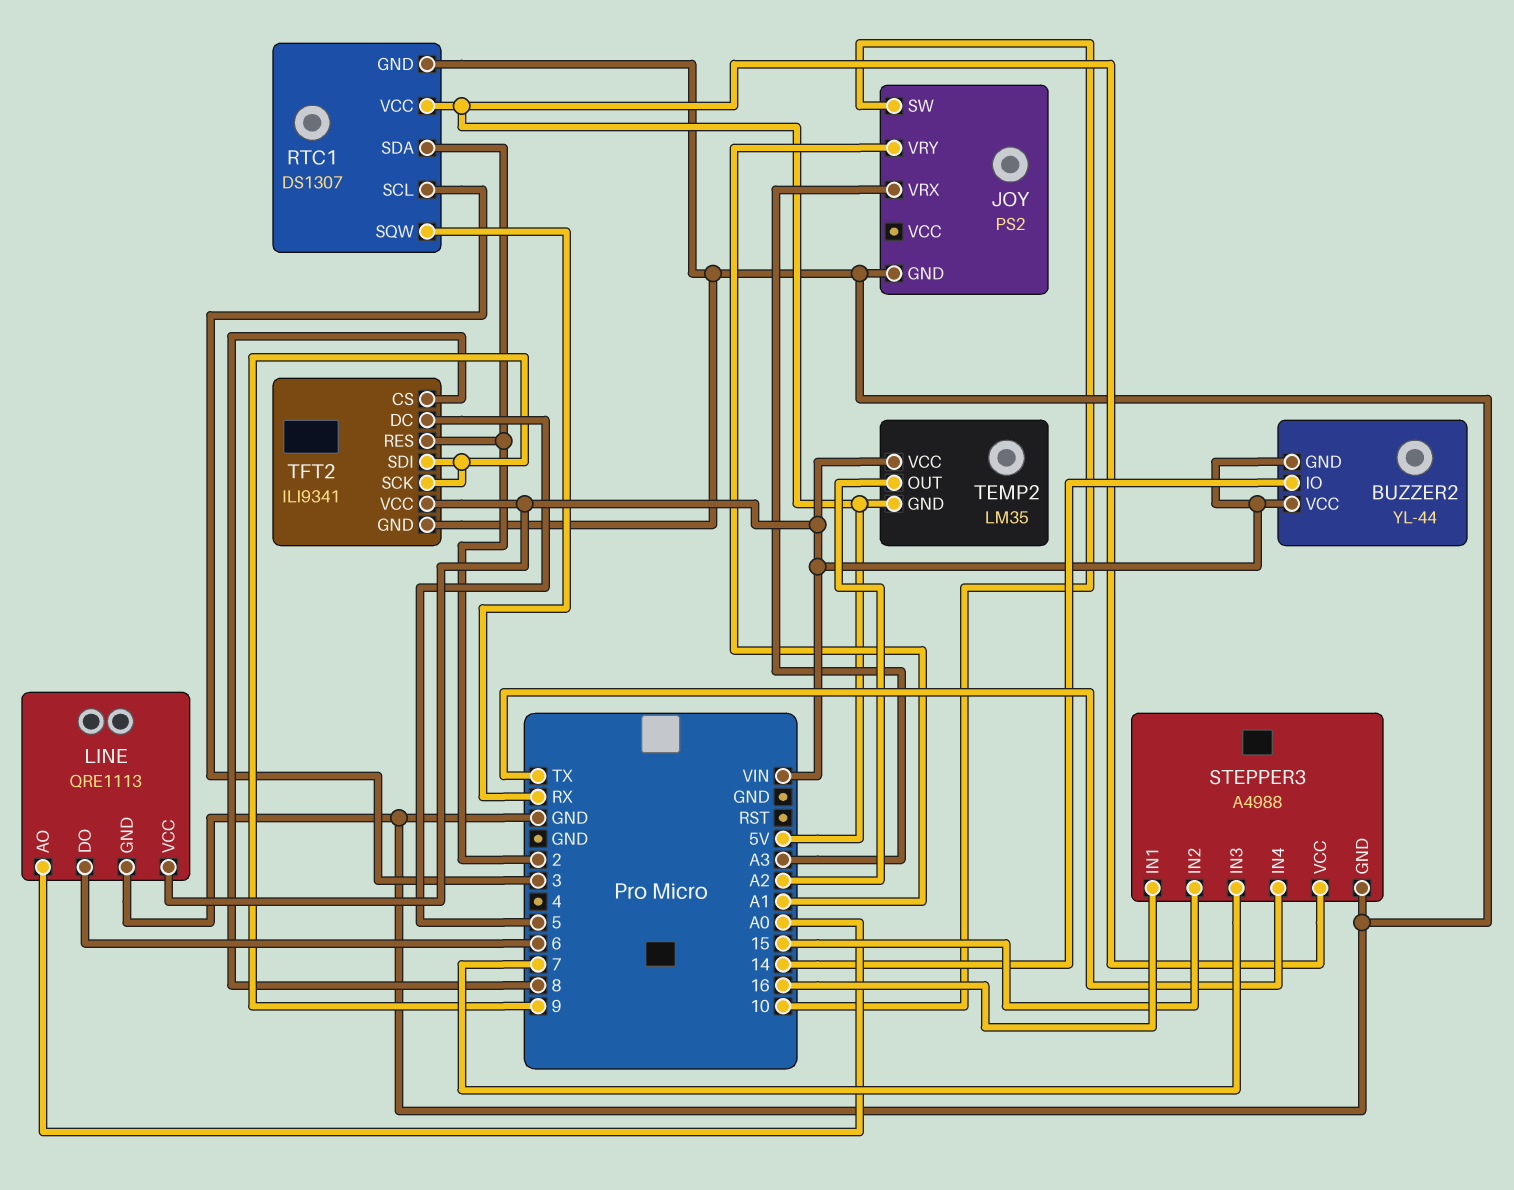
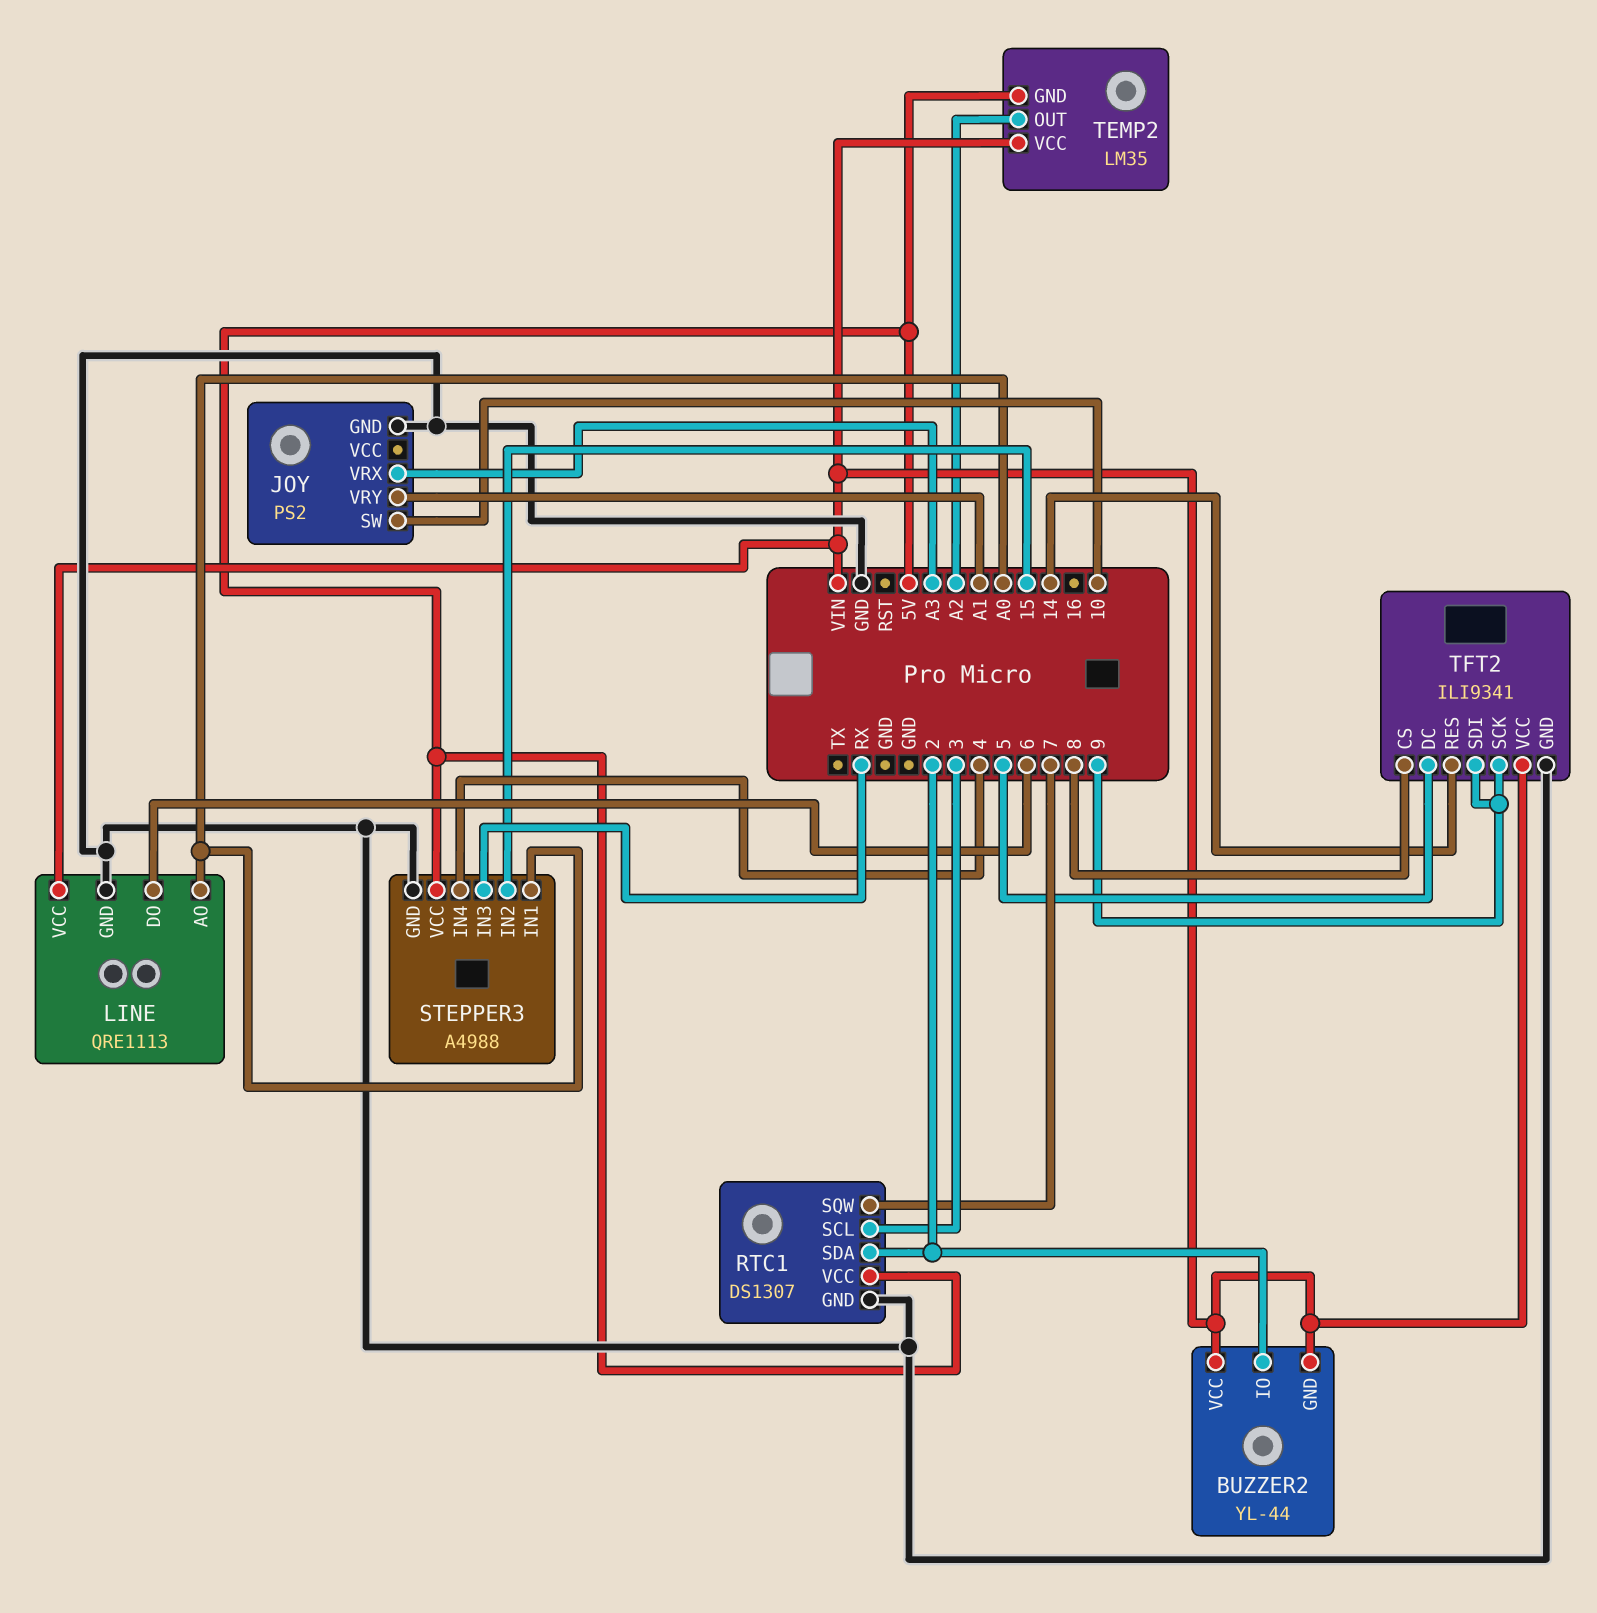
BUZZER2 pin IO: 14 -> 2
RTC1 pin SQW: RX -> 7
STEPPER3 pin IN1: 16 -> A0
STEPPER3 pin IN3: 7 -> RX
STEPPER3 pin IN4: TX -> 4
TFT2 pin RES: 2 -> 14

